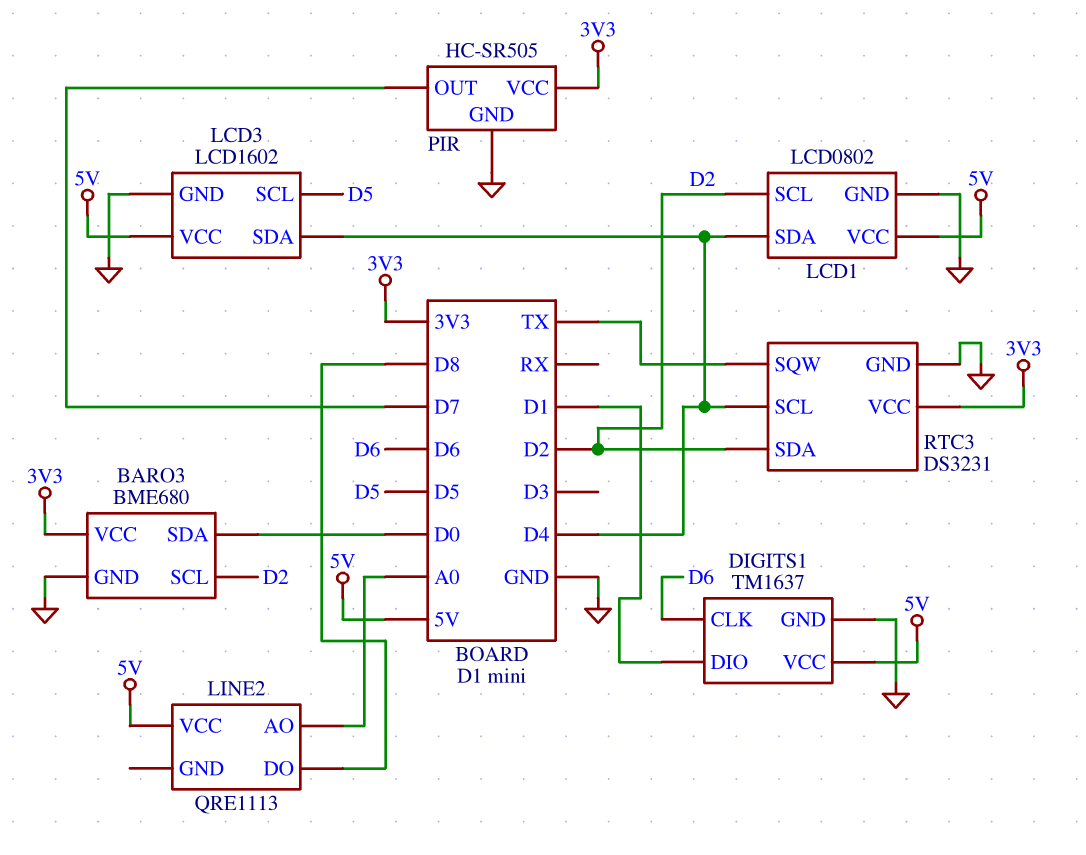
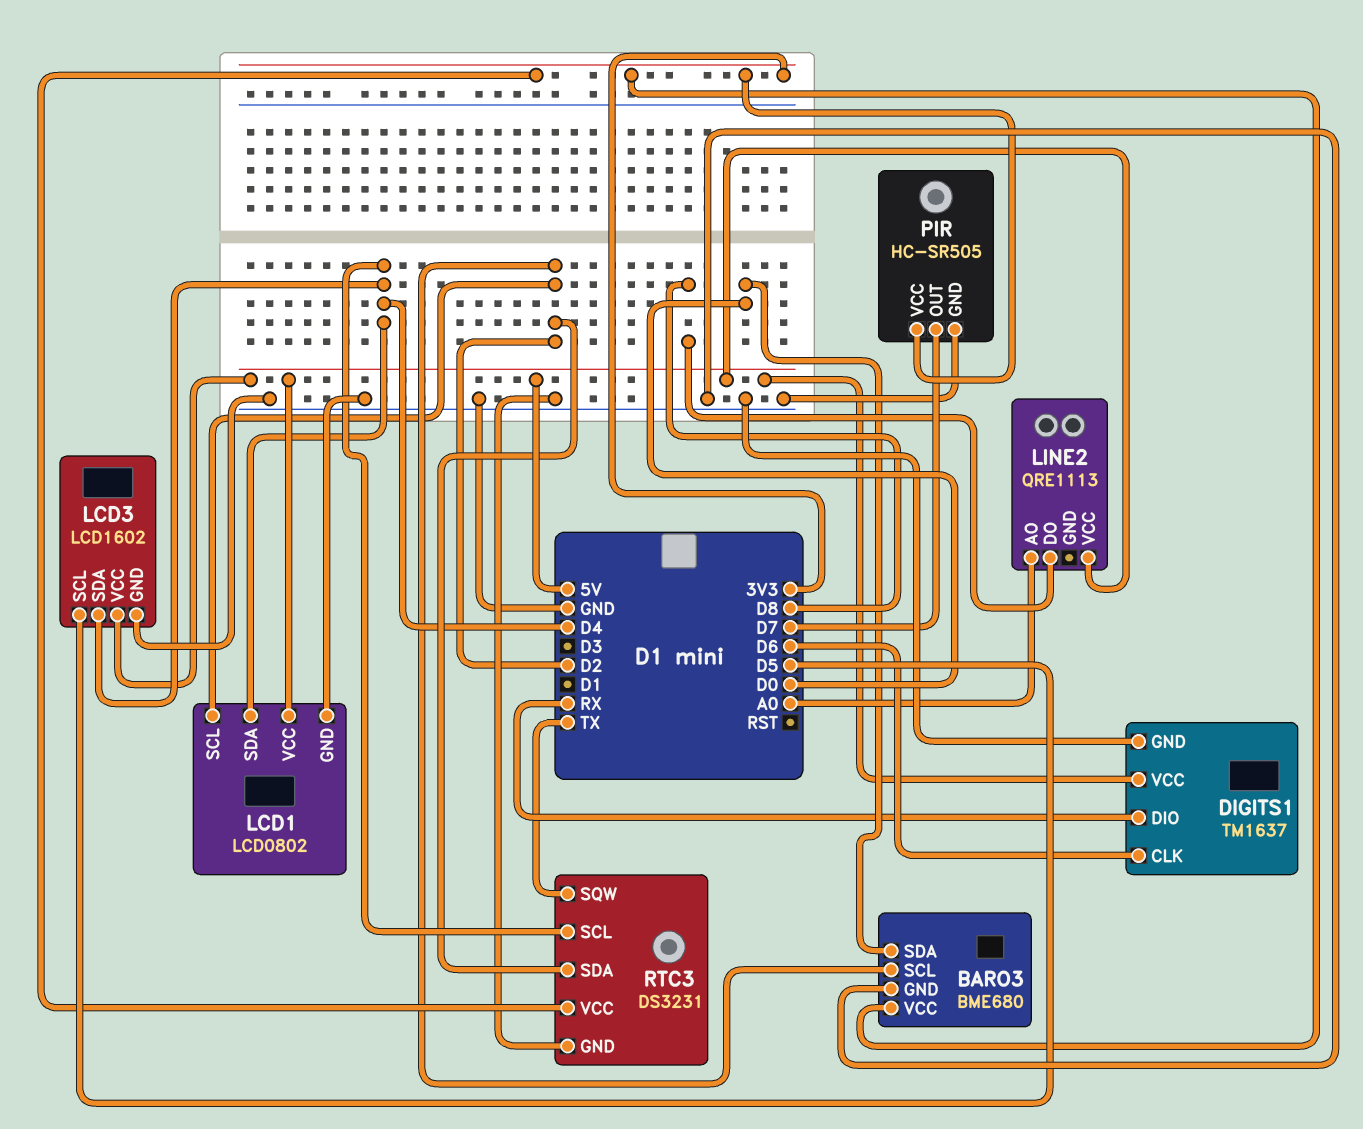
DIGITS1 pin DIO: D1 -> RX

